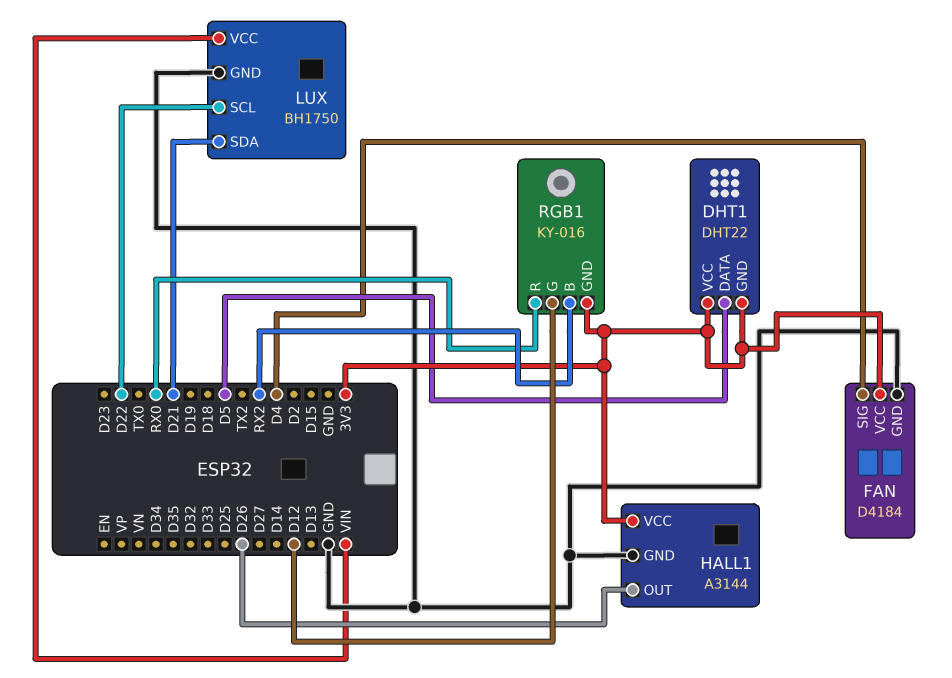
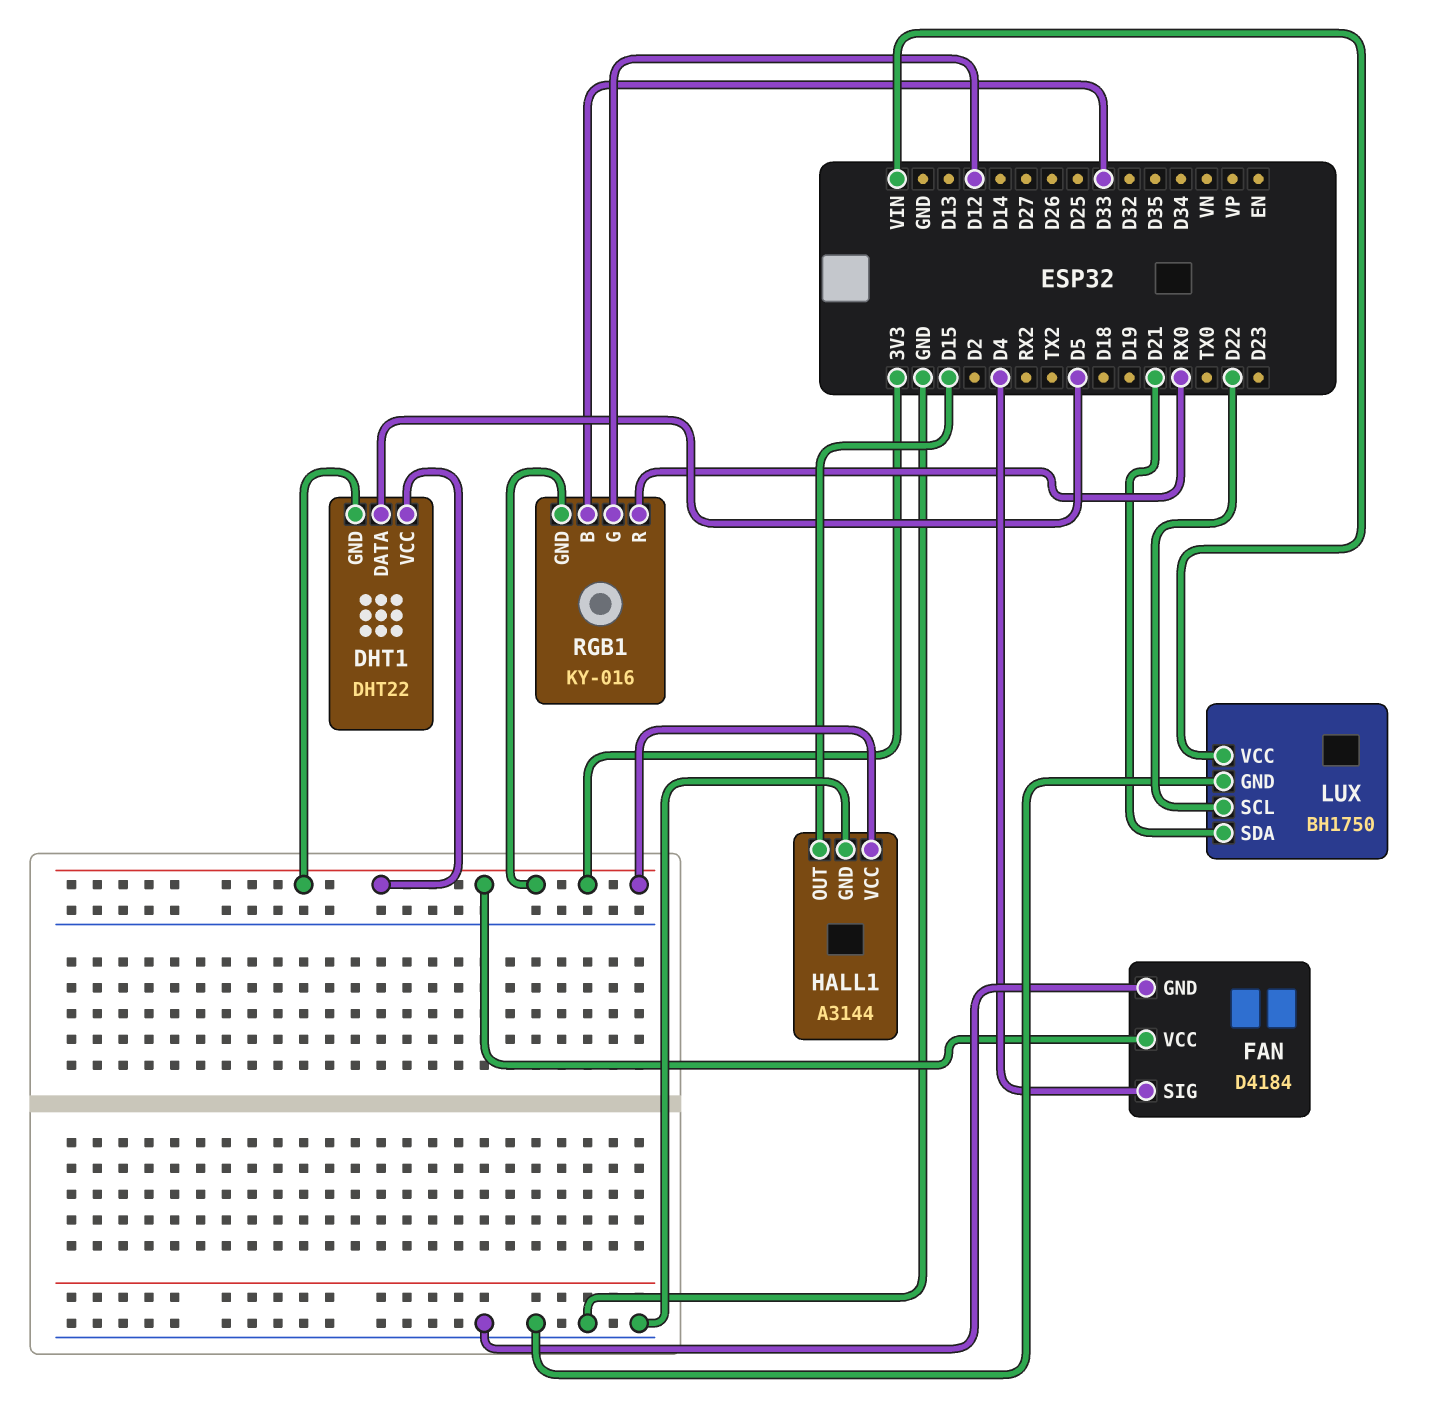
HALL1 pin OUT: D26 -> D15
RGB1 pin B: RX2 -> D33

